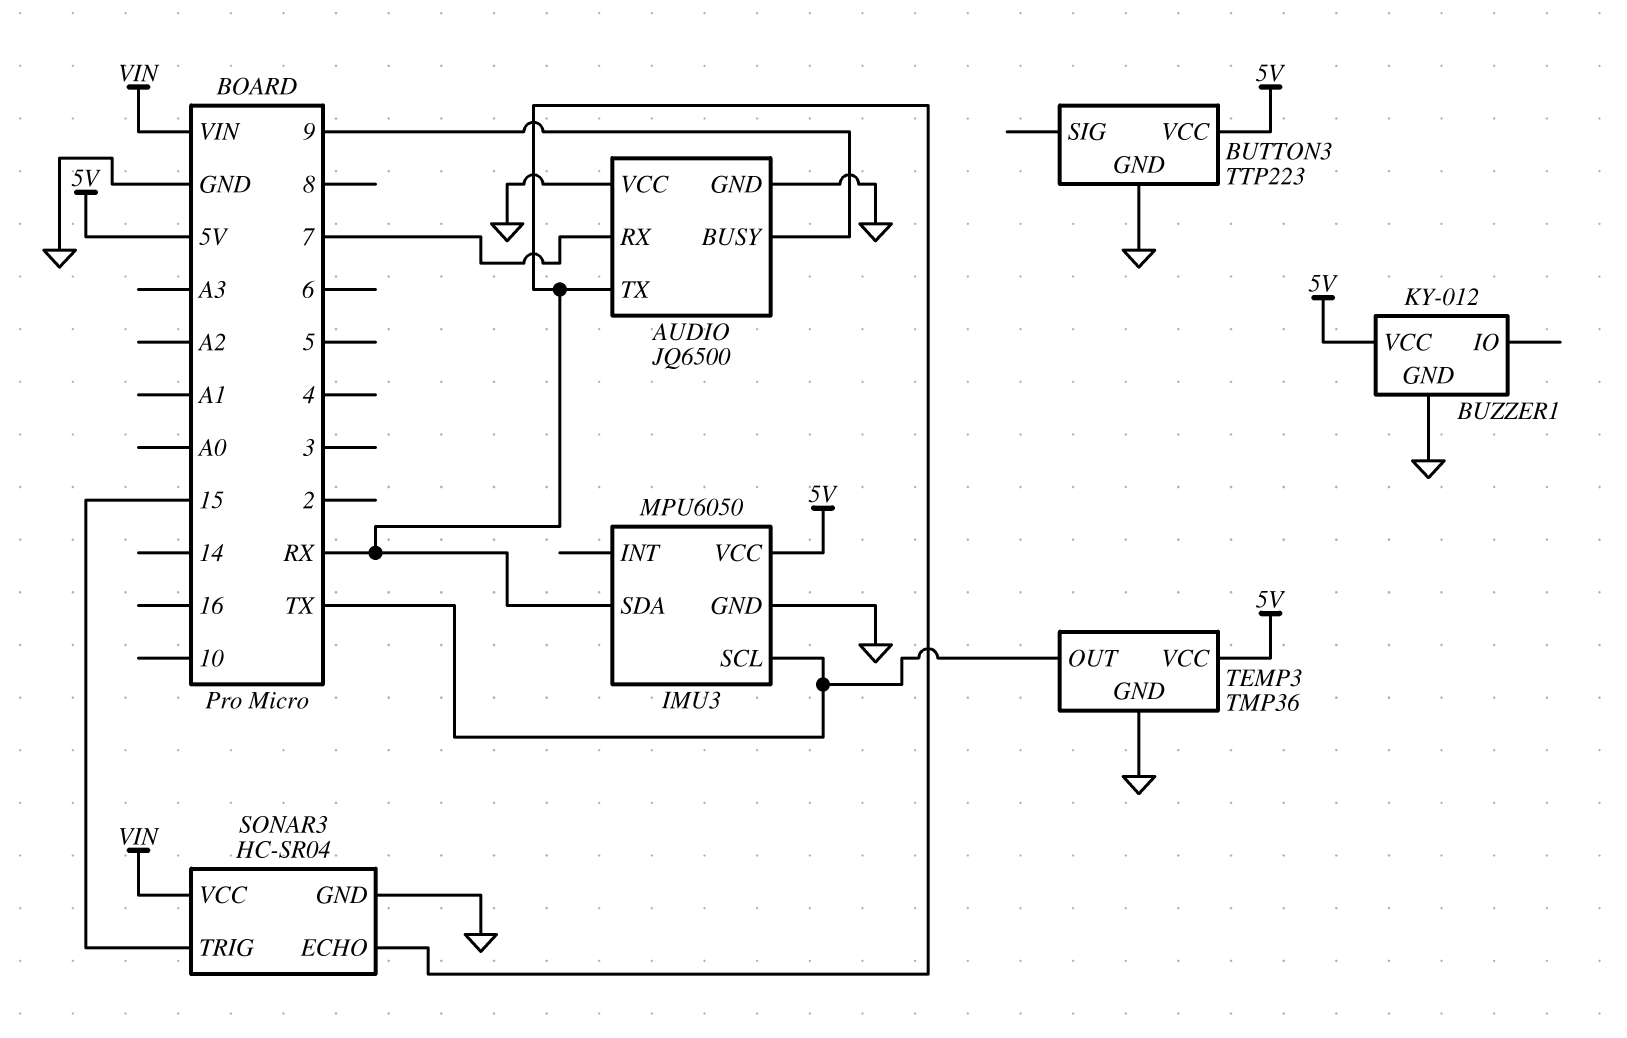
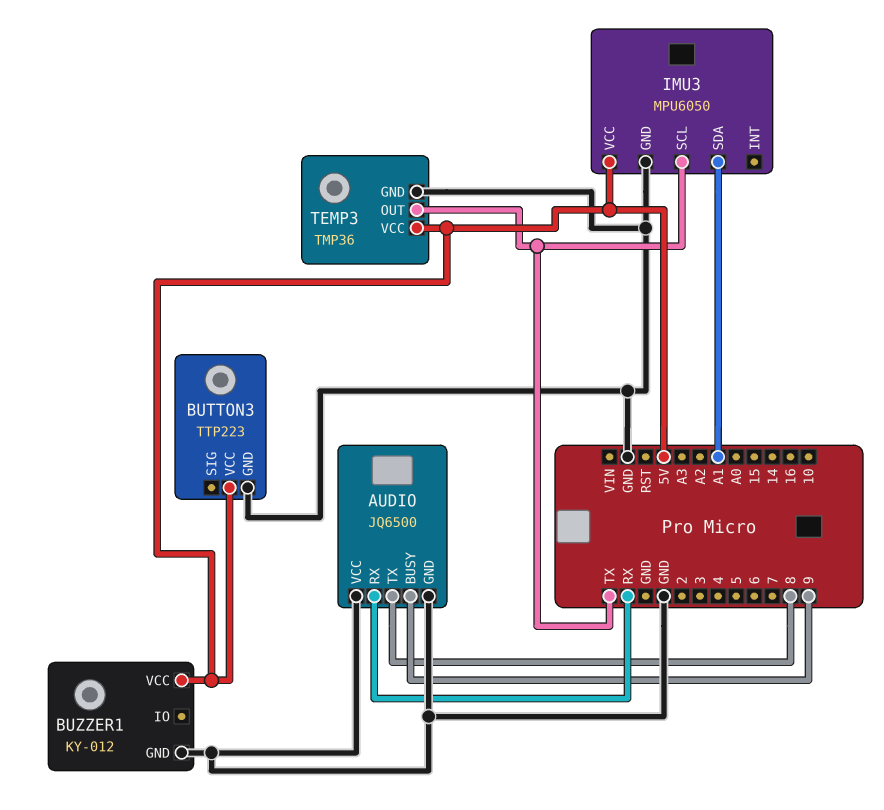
AUDIO pin RX: 7 -> RX
AUDIO pin TX: RX -> 8
IMU3 pin SDA: RX -> A1
SONAR3: HC-SR04 -> none
SONAR3 pin ECHO: RX -> none
SONAR3 pin GND: GND -> none
SONAR3 pin TRIG: 15 -> none
SONAR3 pin VCC: VIN -> none

